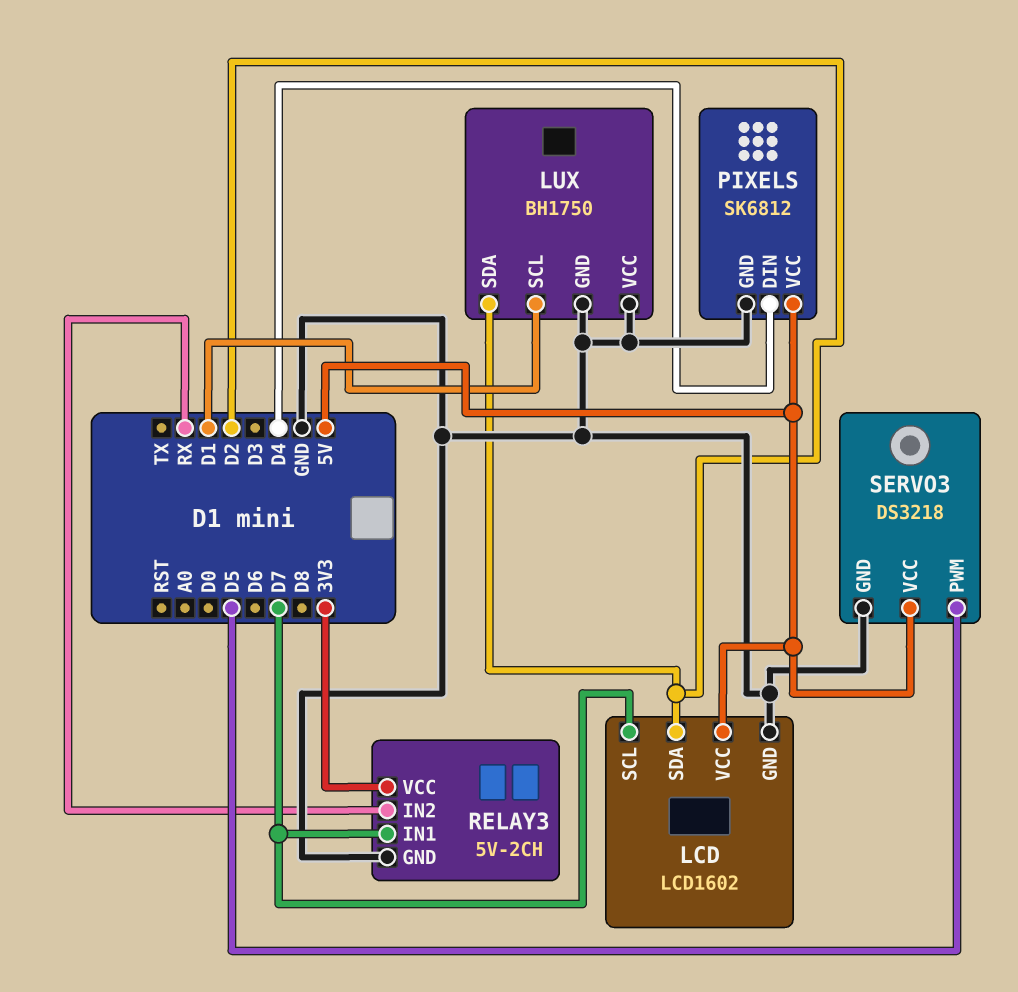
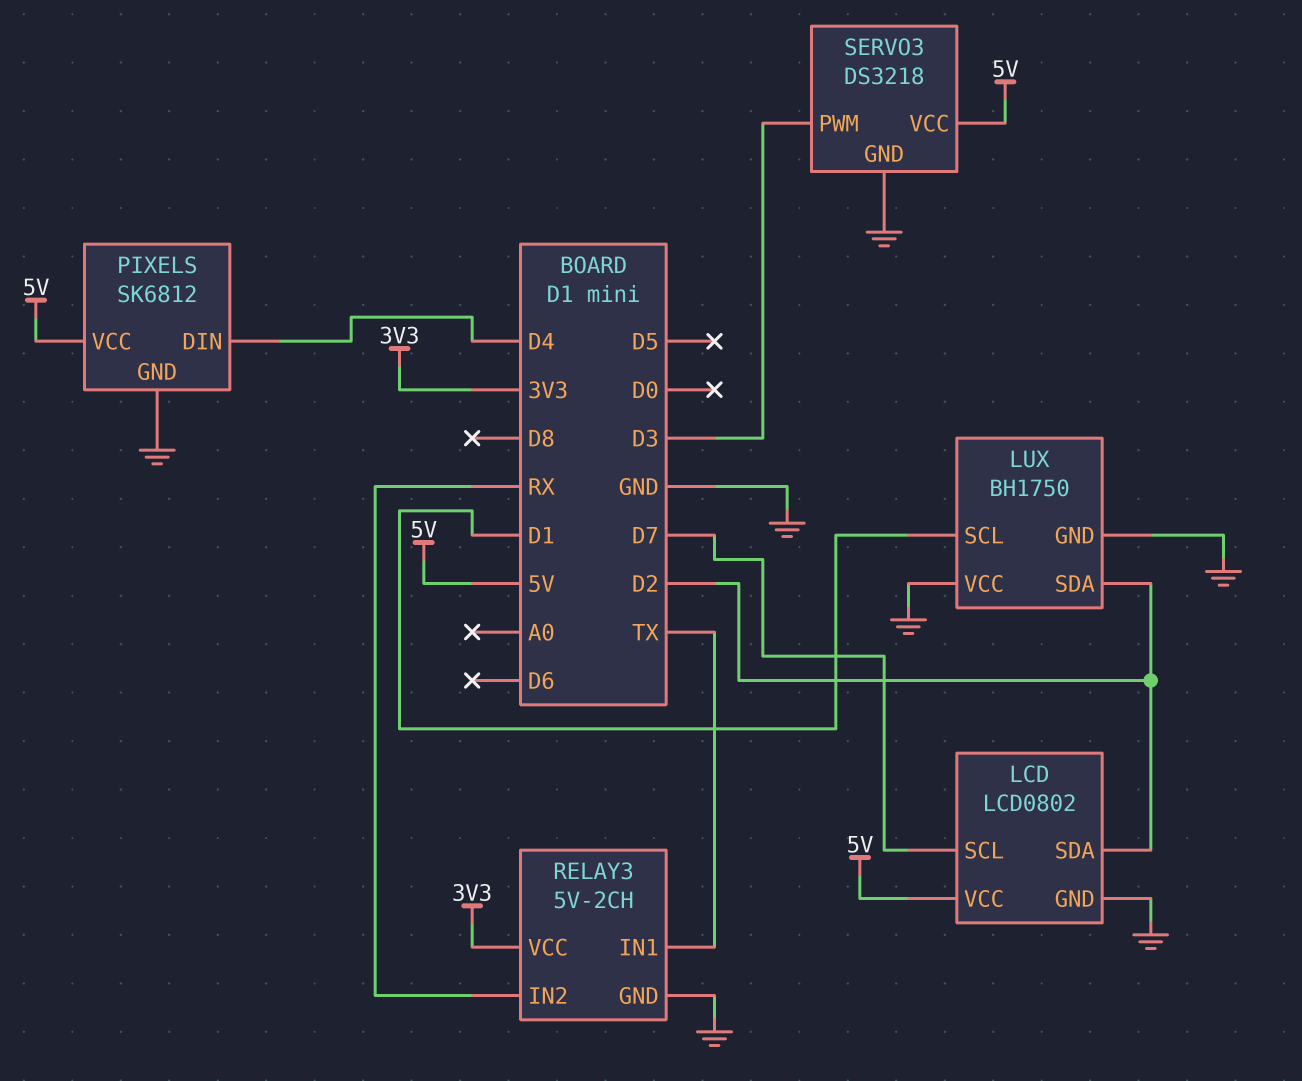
LCD: LCD1602 -> LCD0802
RELAY3 pin IN1: D7 -> TX
SERVO3 pin PWM: D5 -> D3

